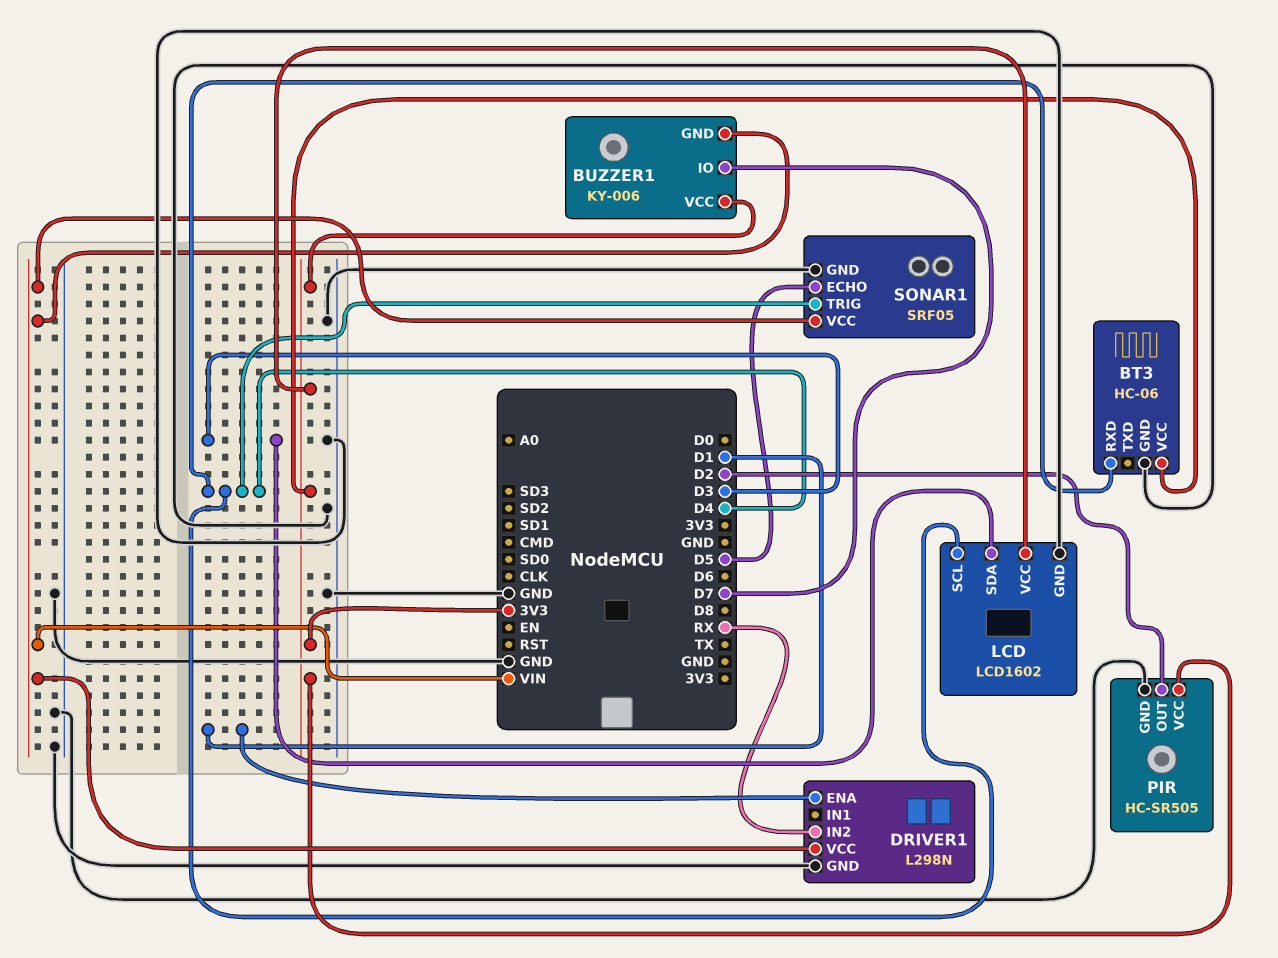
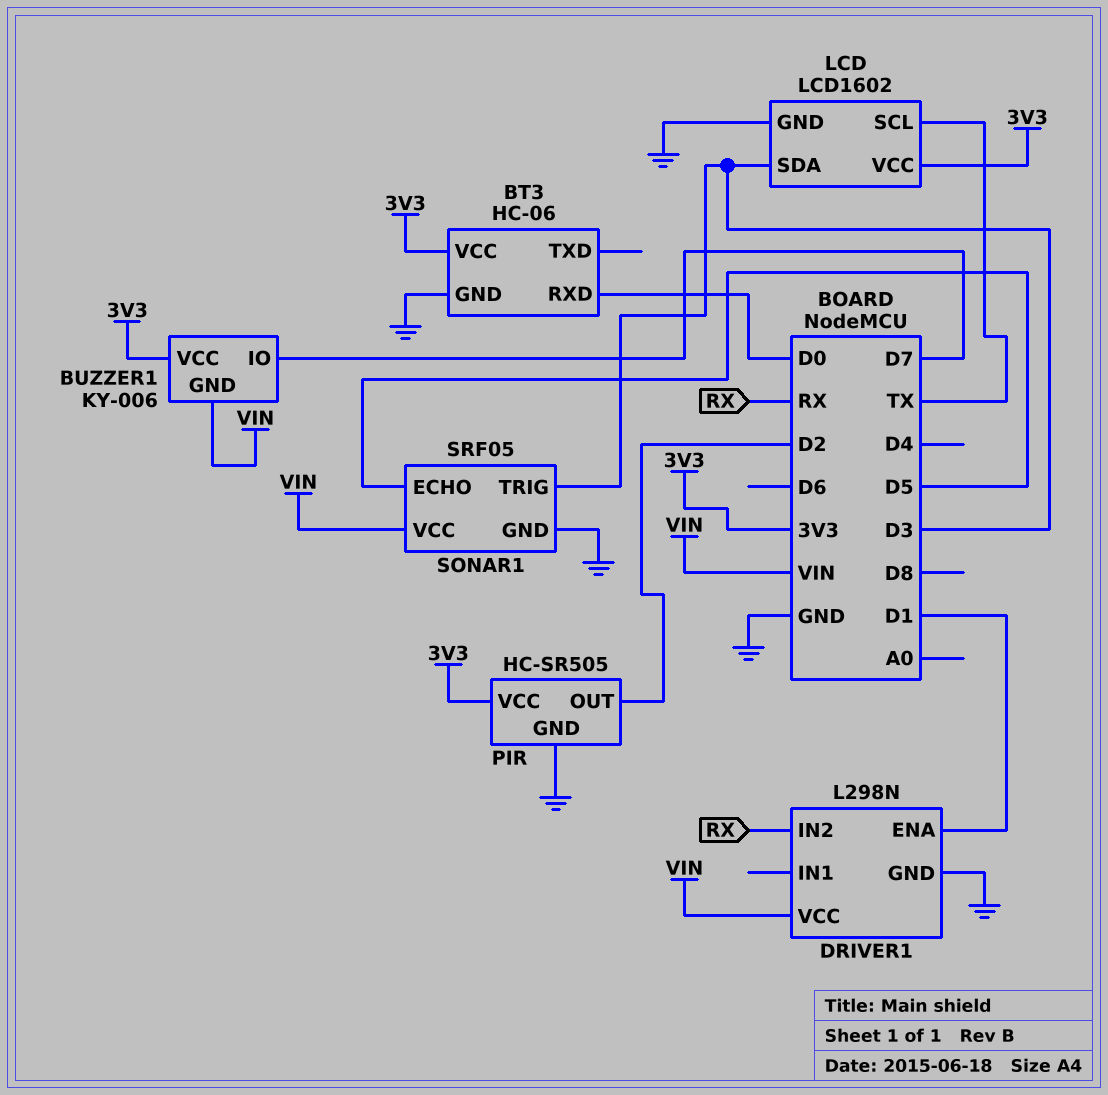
BT3 pin RXD: D4 -> D0
LCD pin SCL: D4 -> TX
SONAR1 pin TRIG: D4 -> D3

